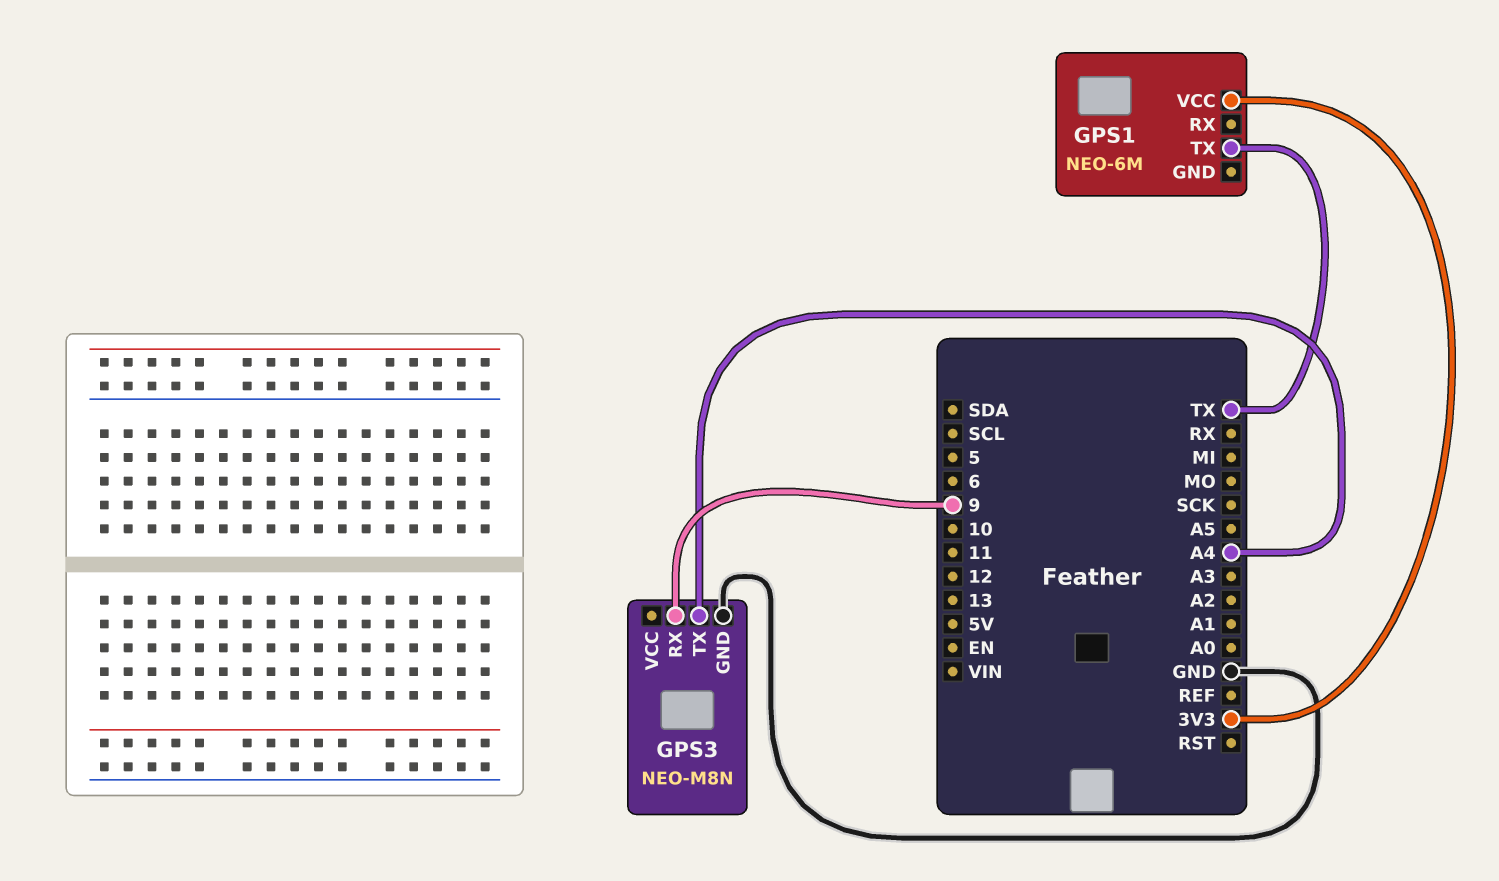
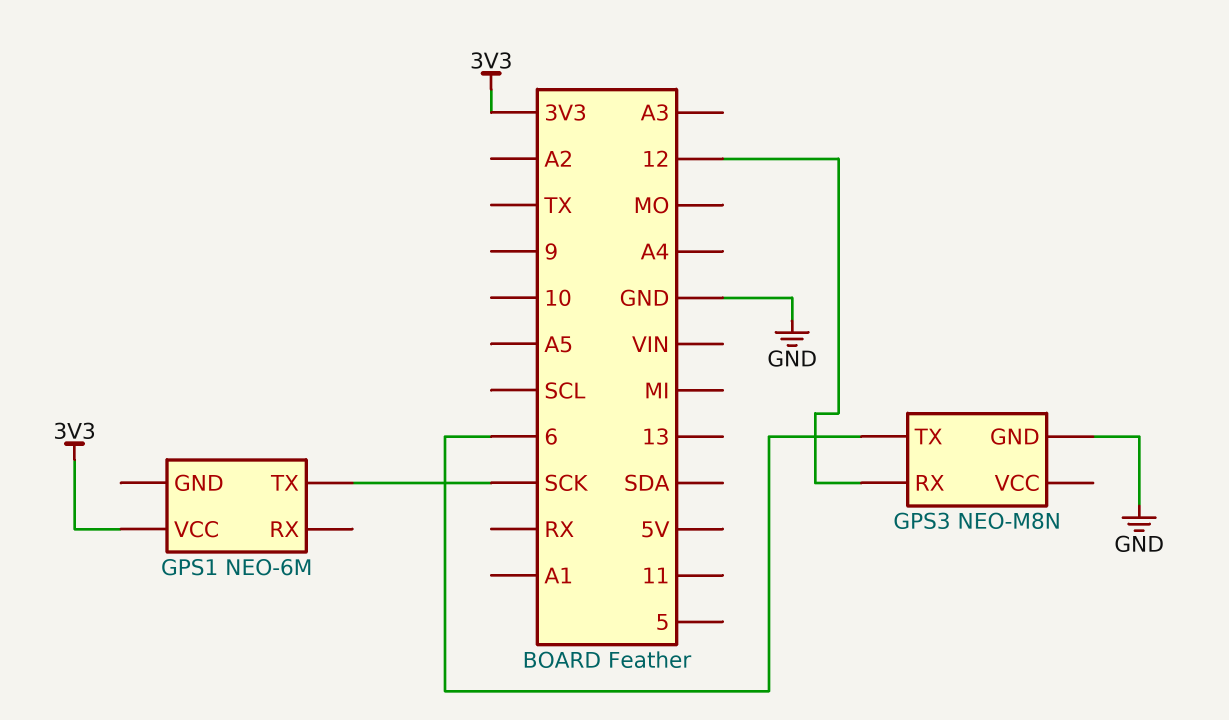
GPS1 pin TX: TX -> SCK
GPS3 pin RX: 9 -> 12
GPS3 pin TX: A4 -> 6

